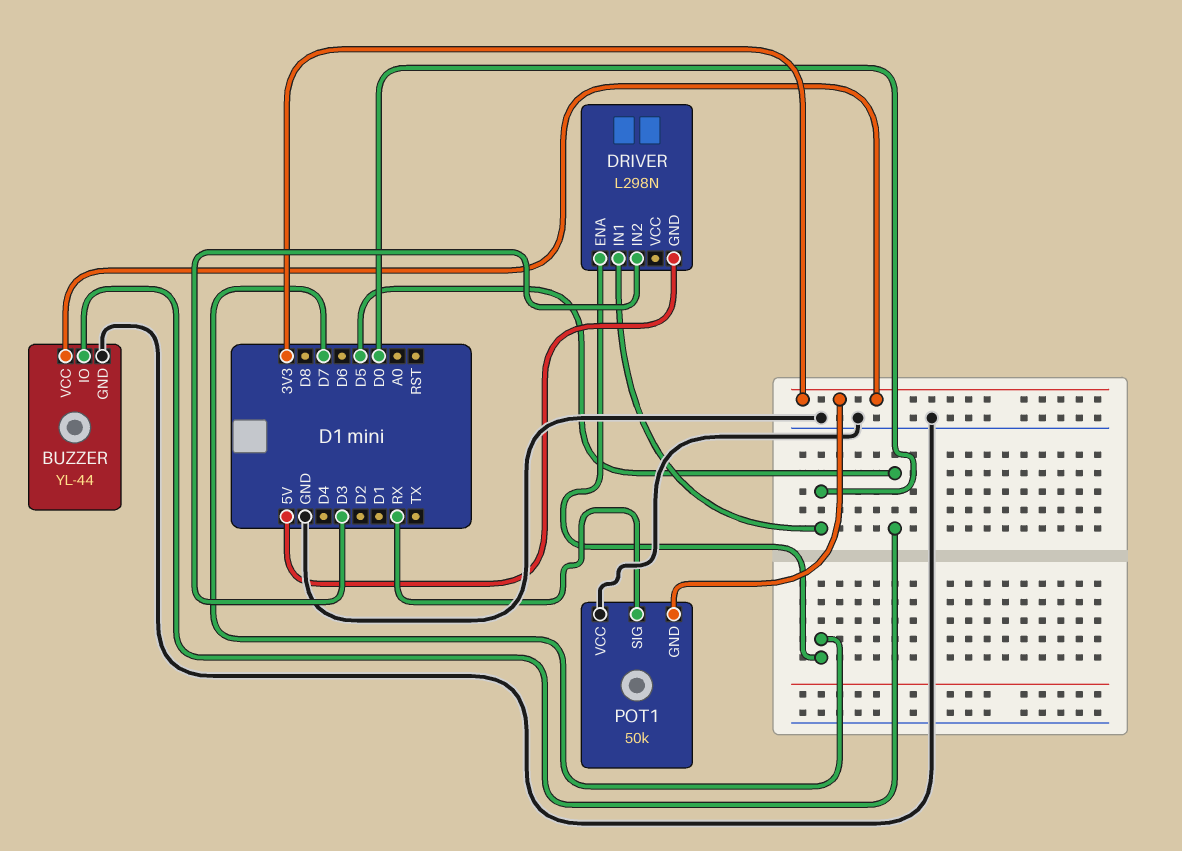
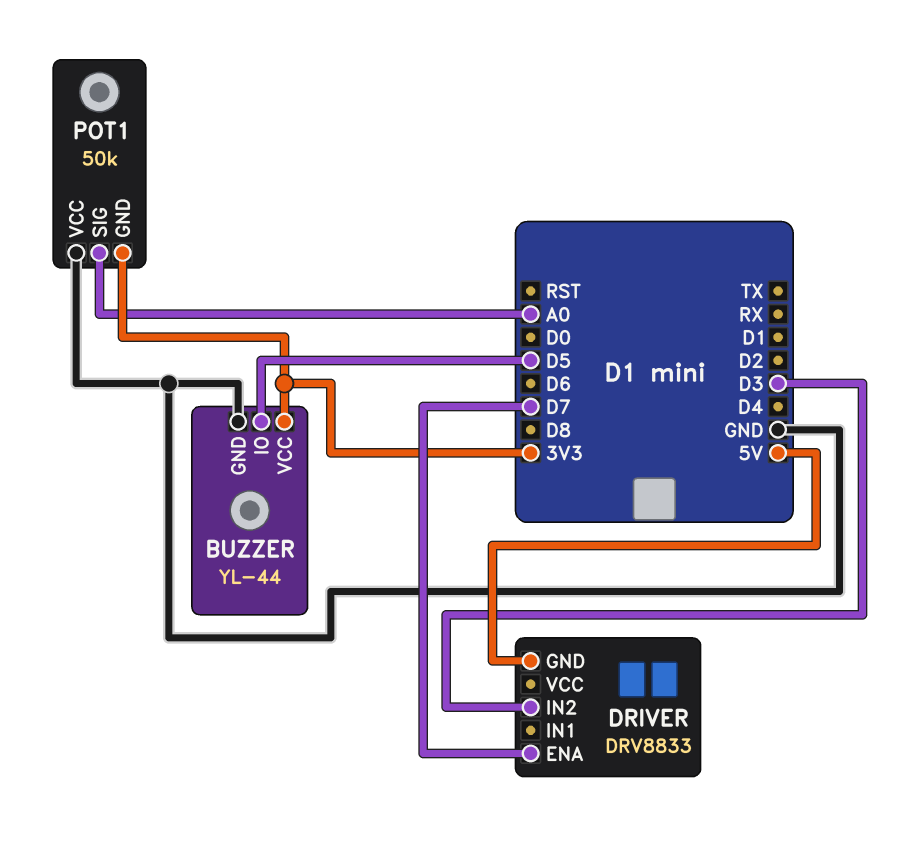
DRIVER: L298N -> DRV8833
DRIVER pin IN1: D0 -> none
POT1 pin SIG: RX -> A0

